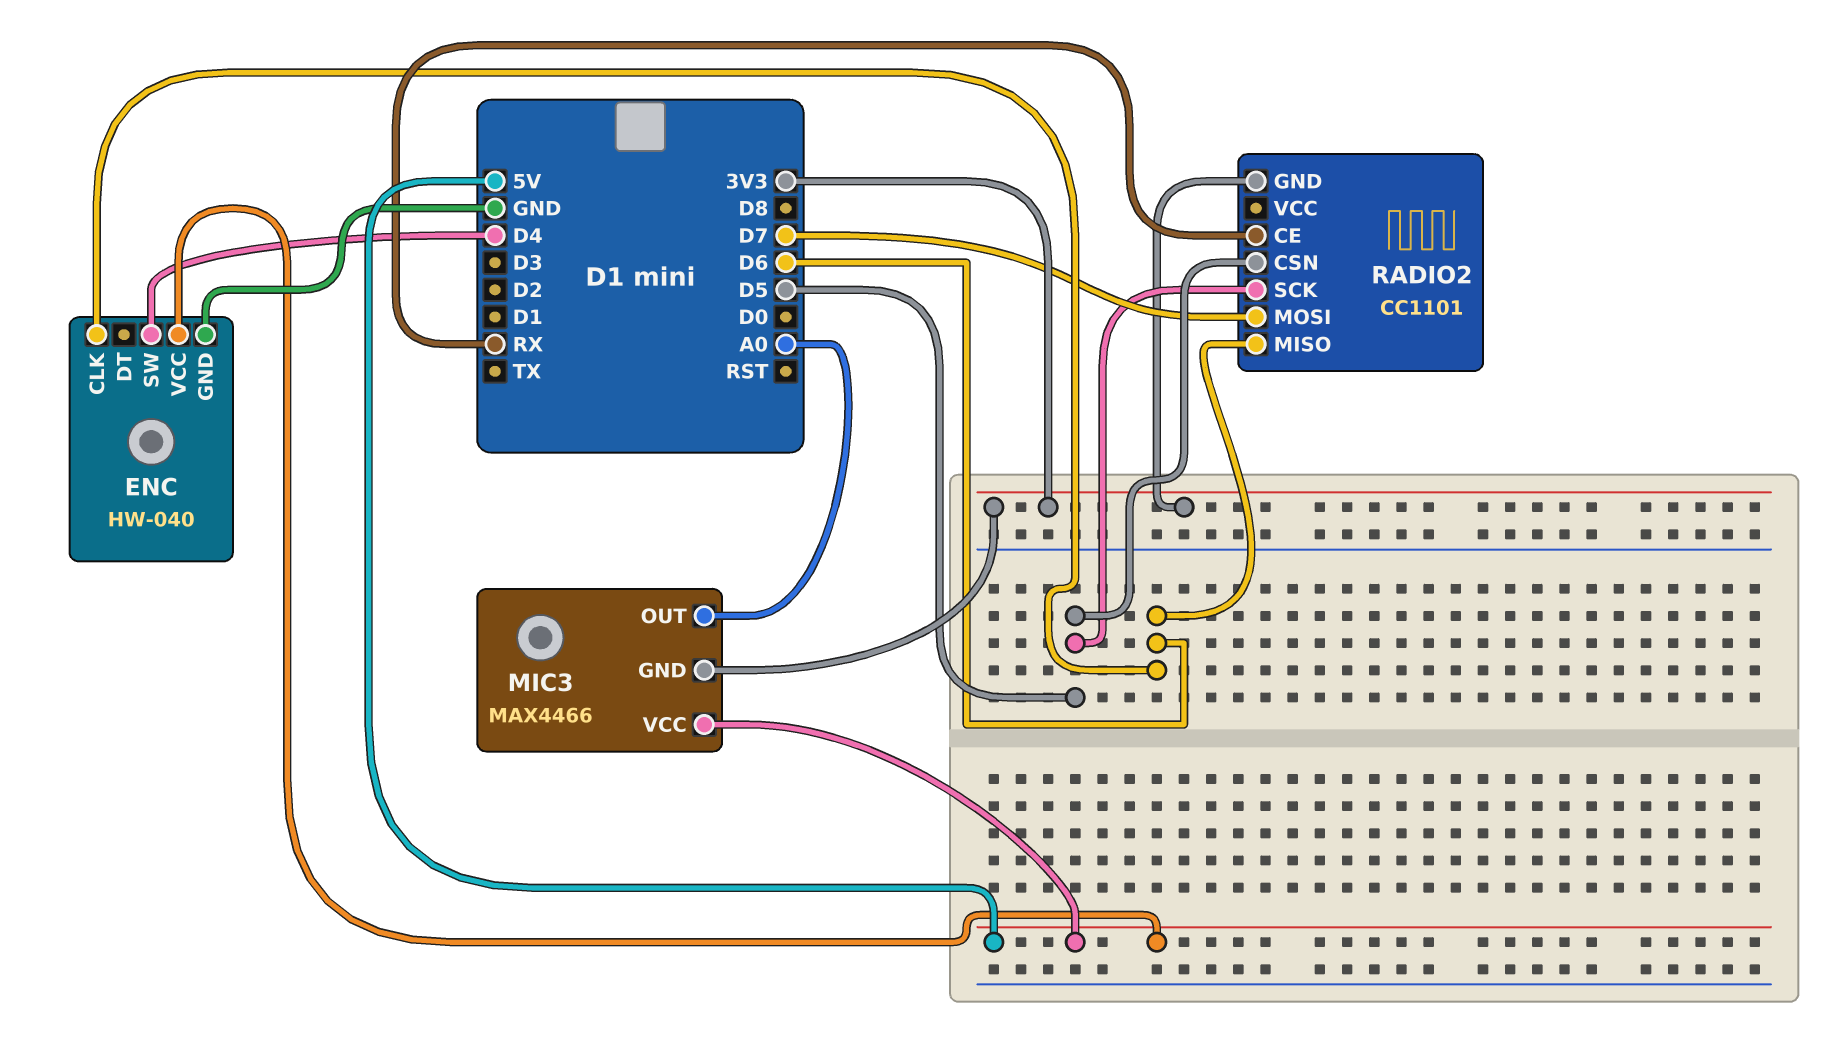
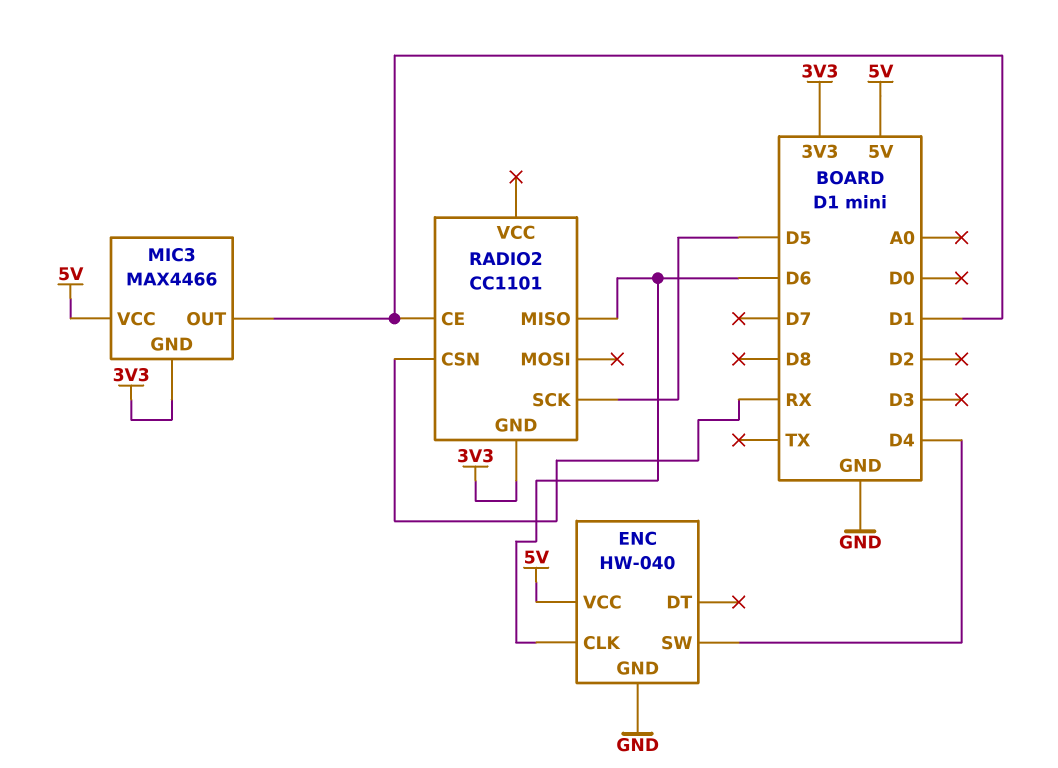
MIC3 pin OUT: A0 -> D1
RADIO2 pin CE: RX -> D1
RADIO2 pin CSN: D5 -> RX
RADIO2 pin MOSI: D7 -> none

